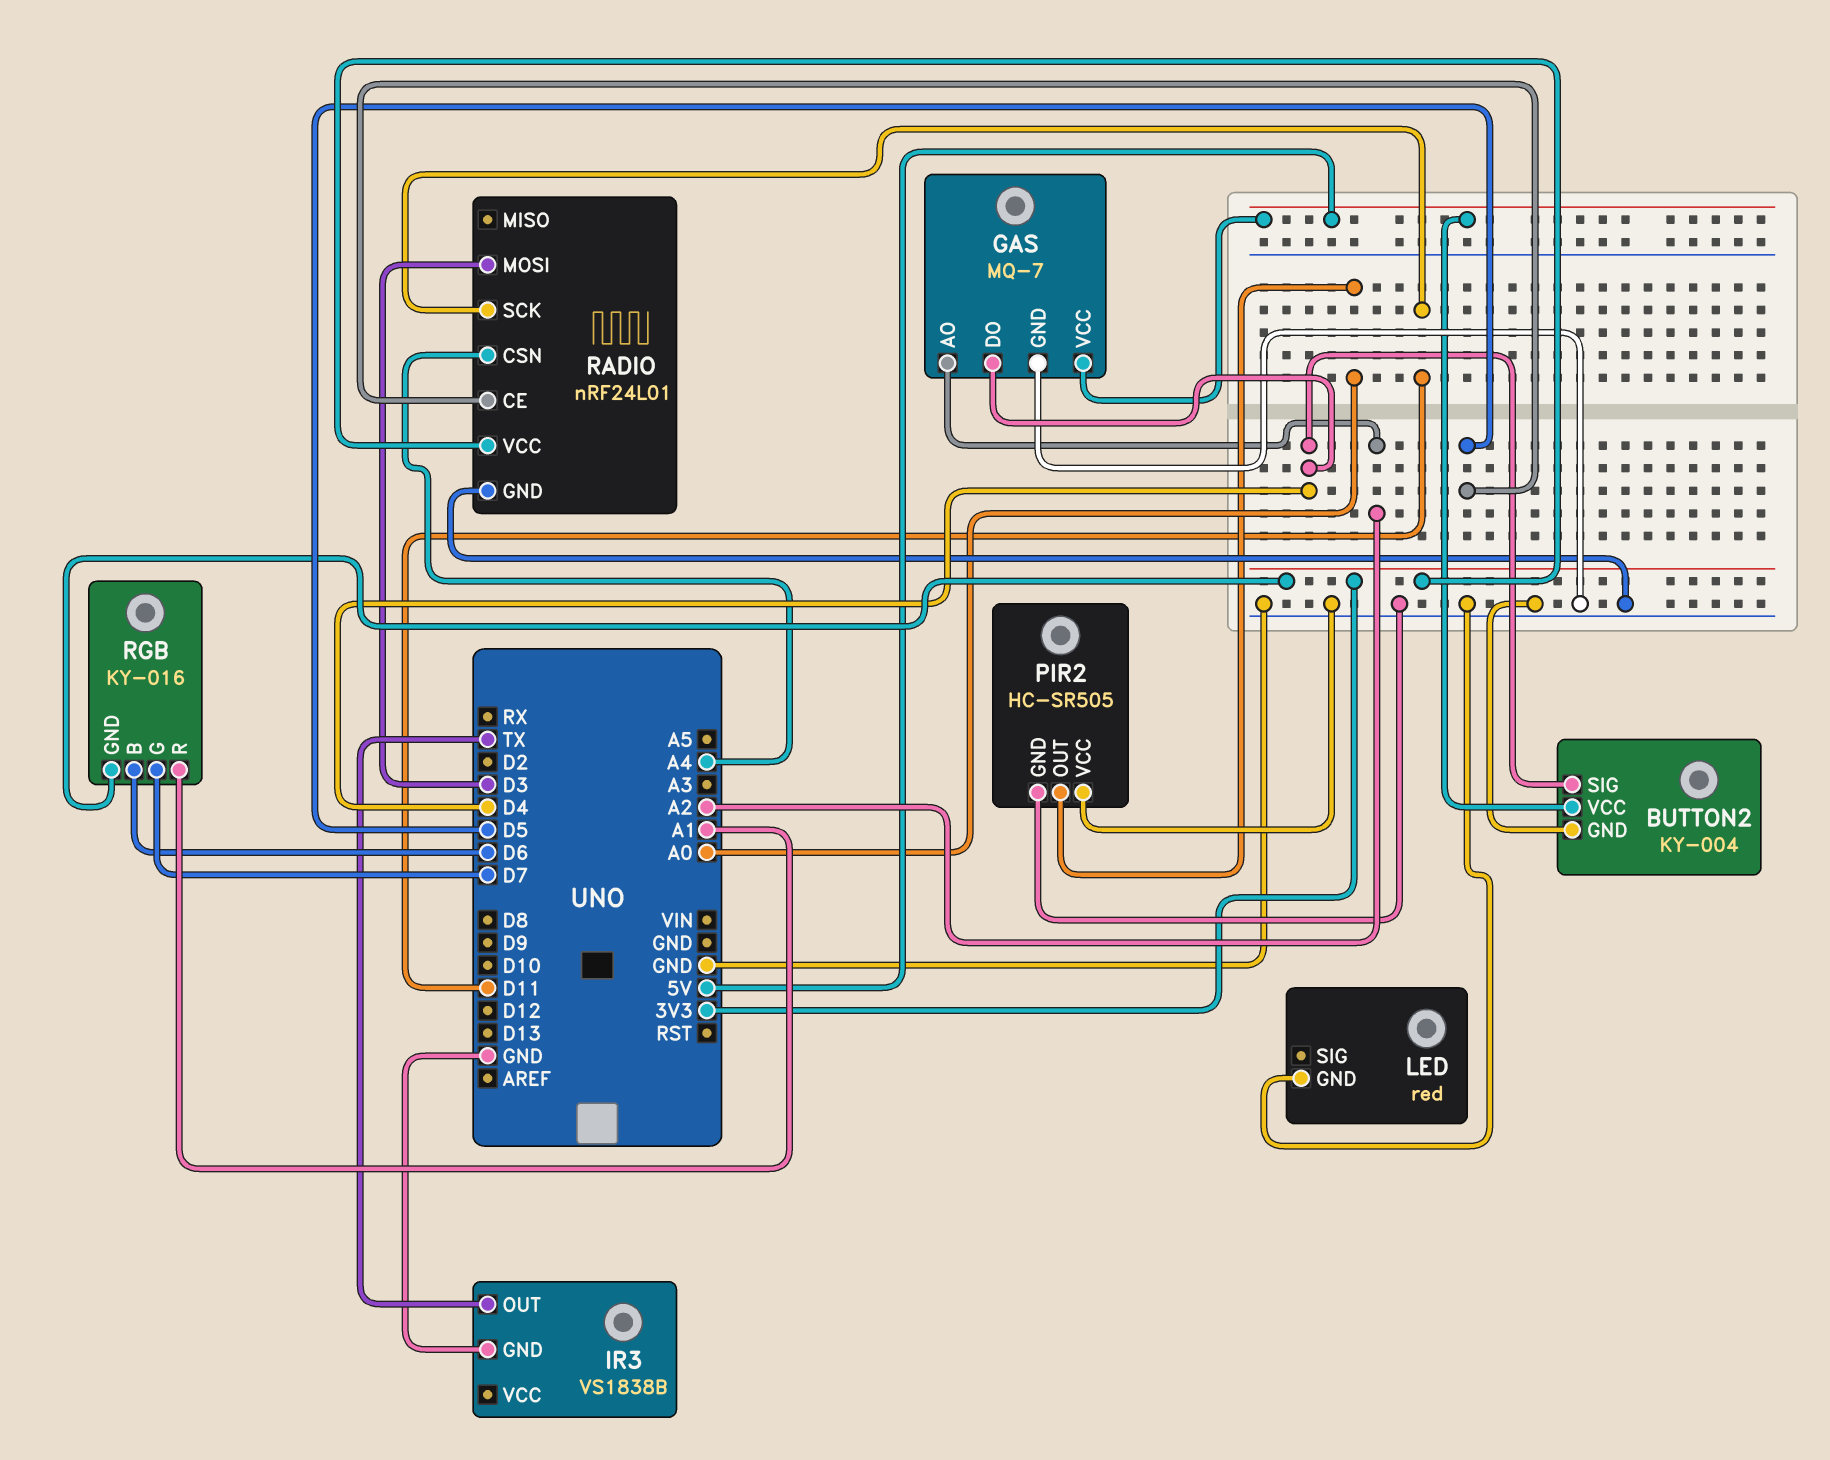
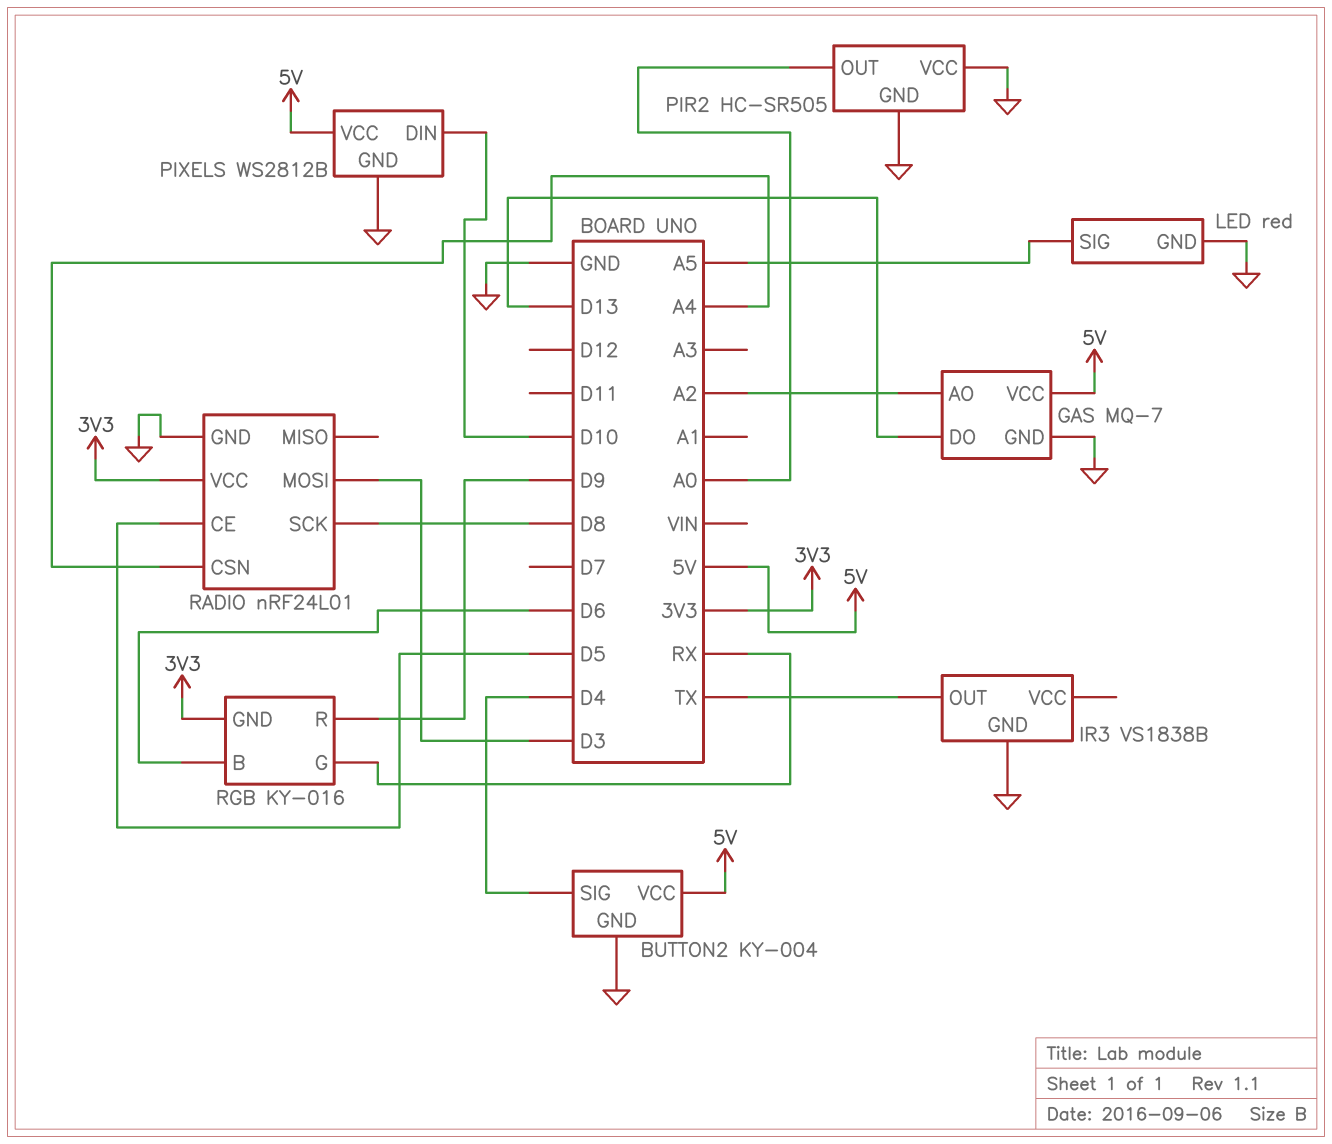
GAS pin DO: D4 -> D13
LED pin SIG: none -> A5
PIXELS: none -> WS2812B
PIXELS pin DIN: none -> D10
PIXELS pin GND: none -> GND
PIXELS pin VCC: none -> 5V
RADIO pin SCK: D11 -> D8
RGB pin G: D7 -> RX
RGB pin R: A1 -> D9

